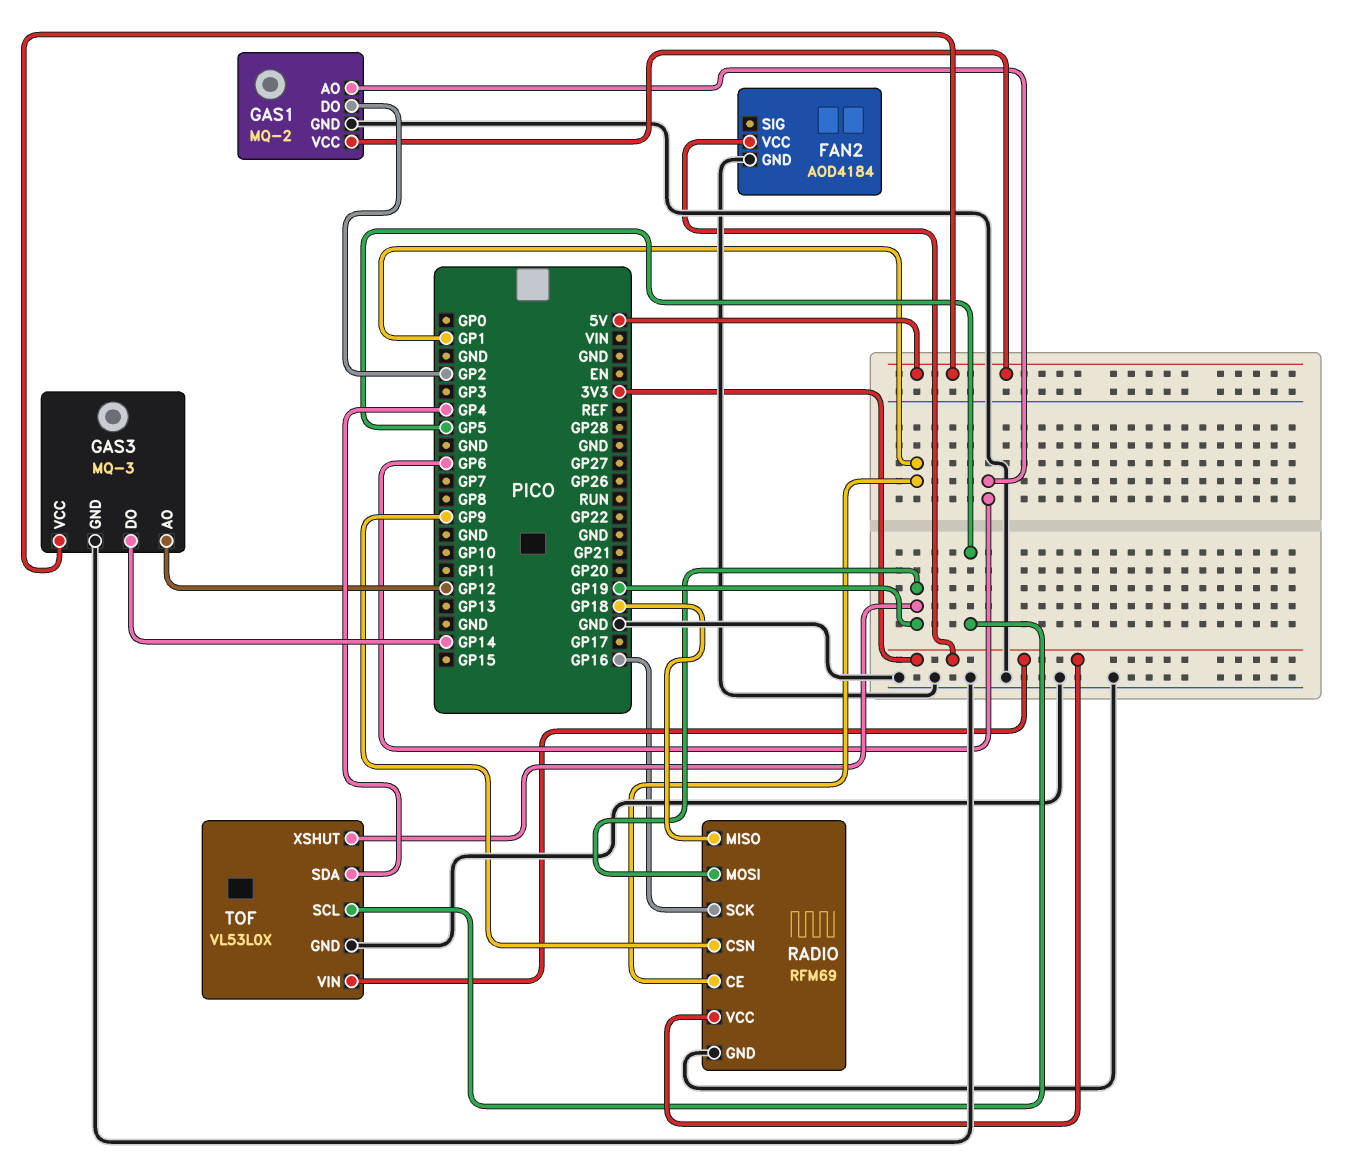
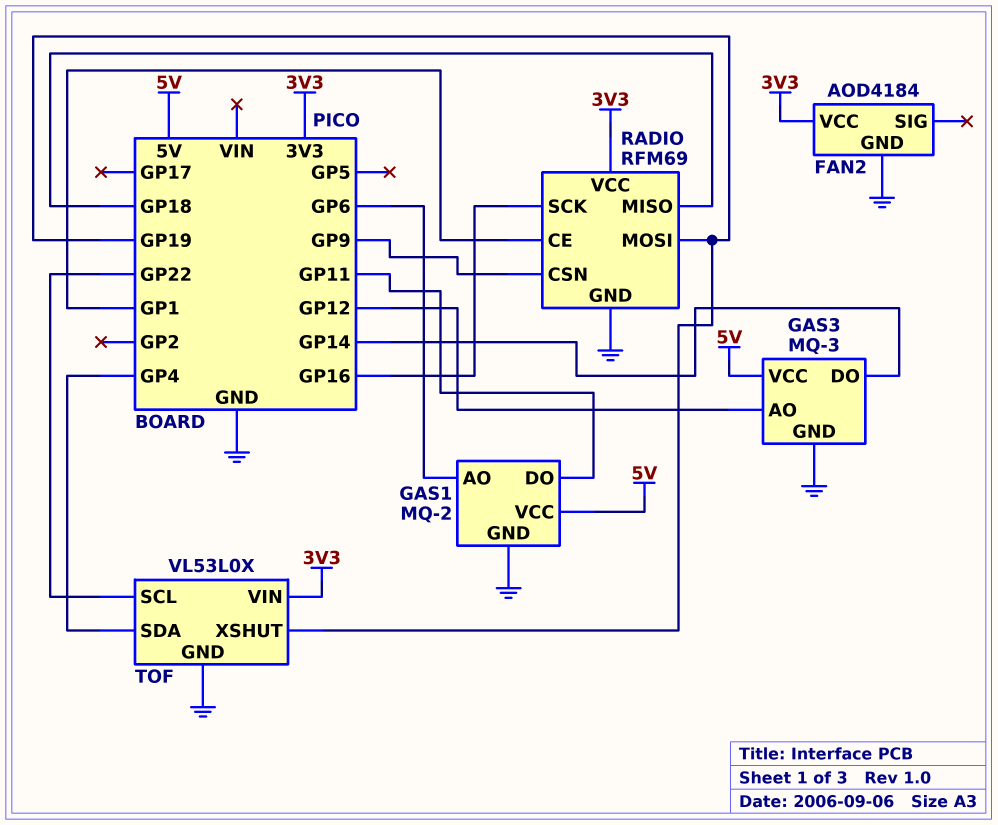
GAS1 pin DO: GP2 -> GP11
TOF pin SCL: GP5 -> GP22

